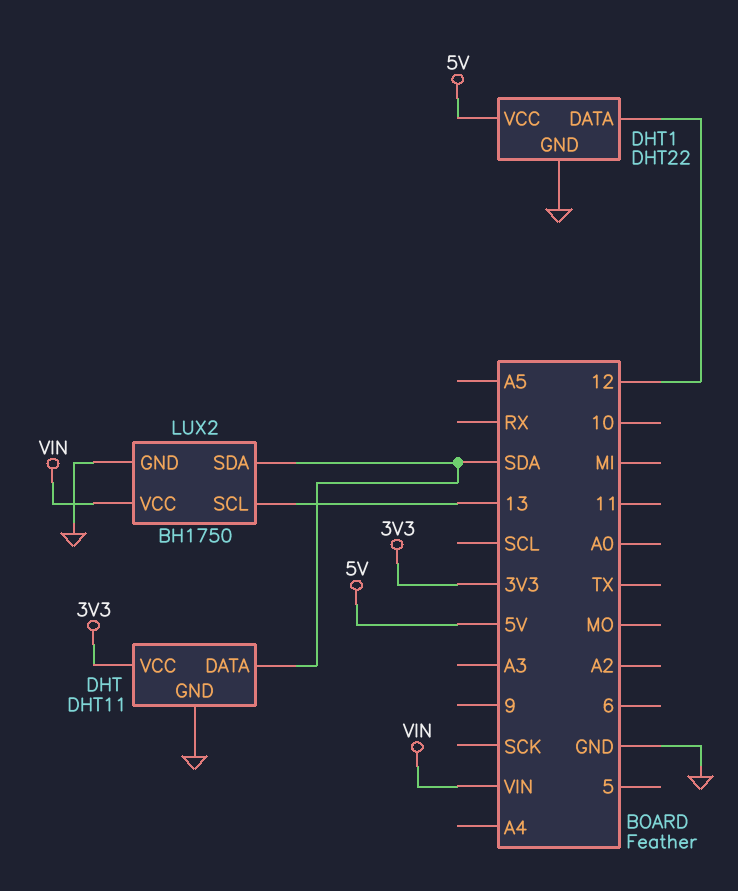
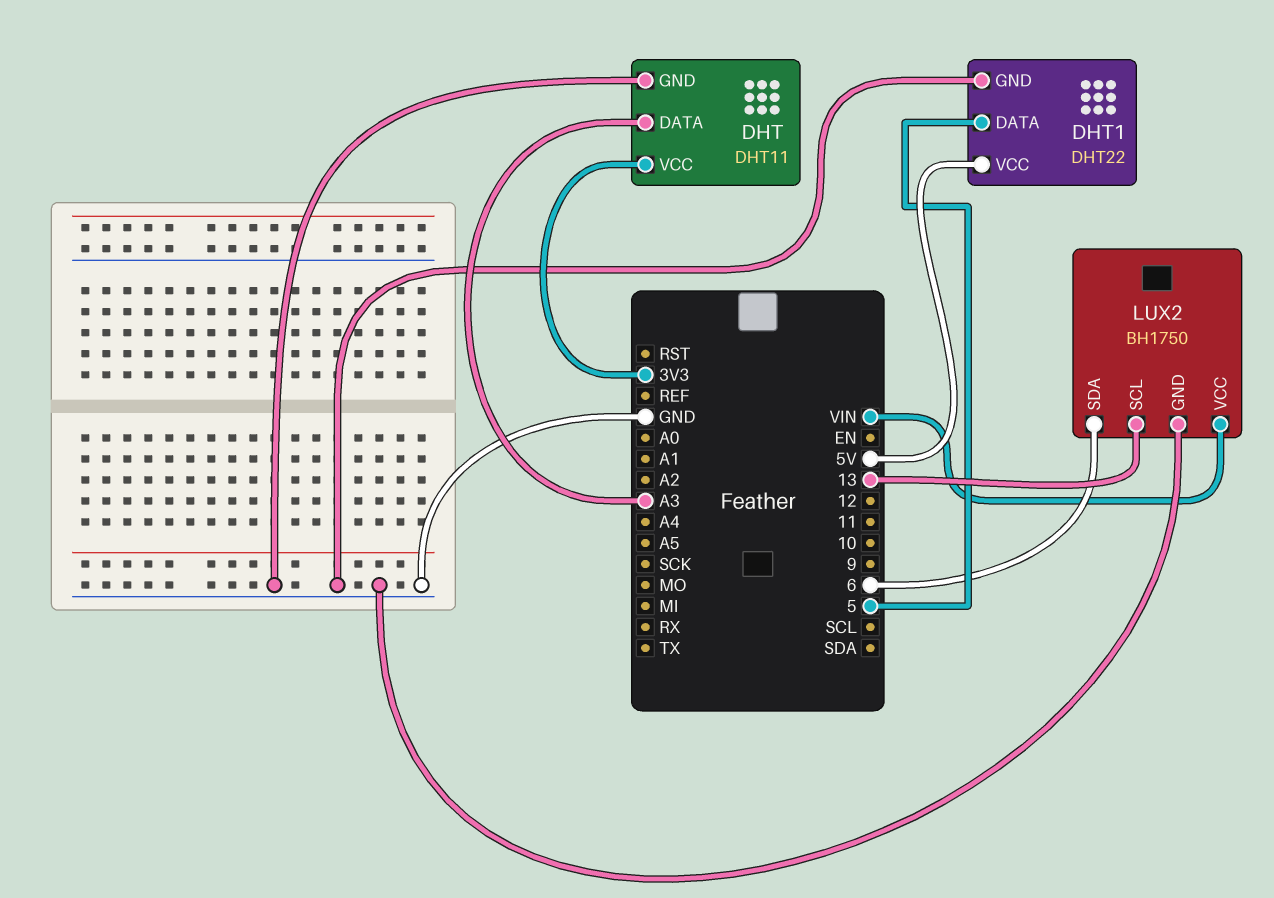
DHT pin DATA: SDA -> A3
DHT1 pin DATA: 12 -> 5
LUX2 pin SDA: SDA -> 6

